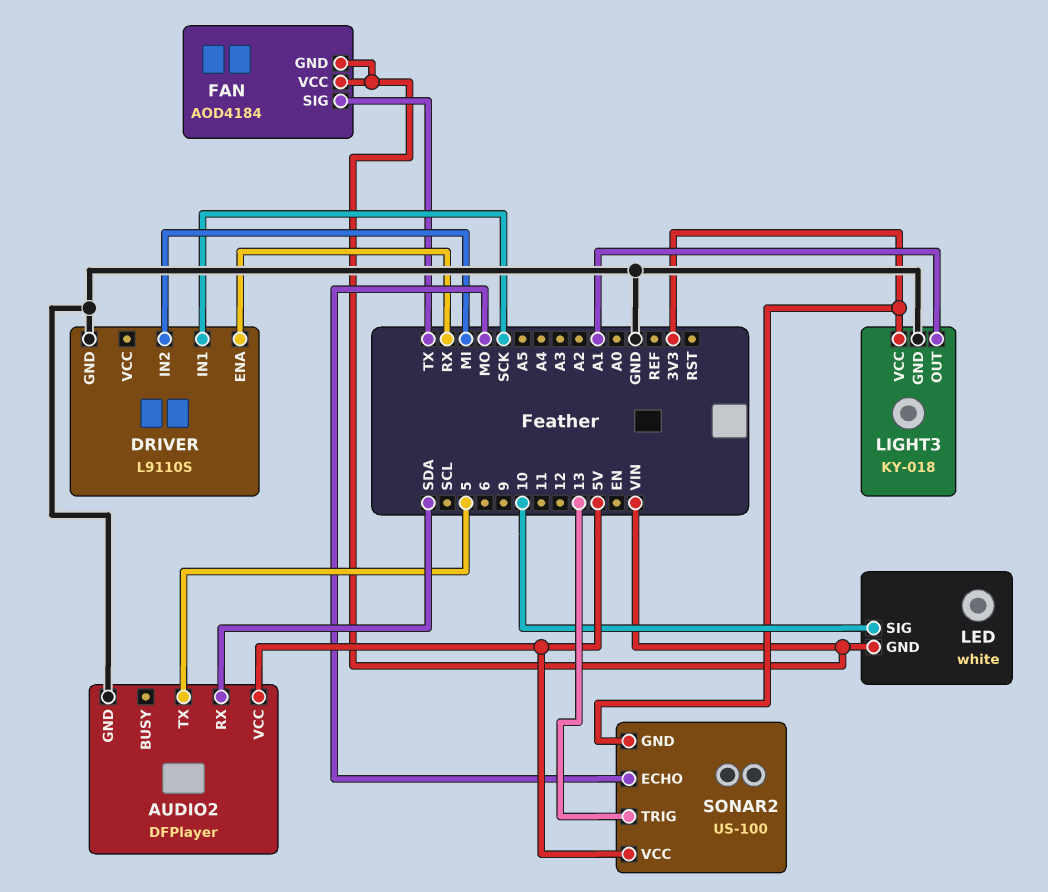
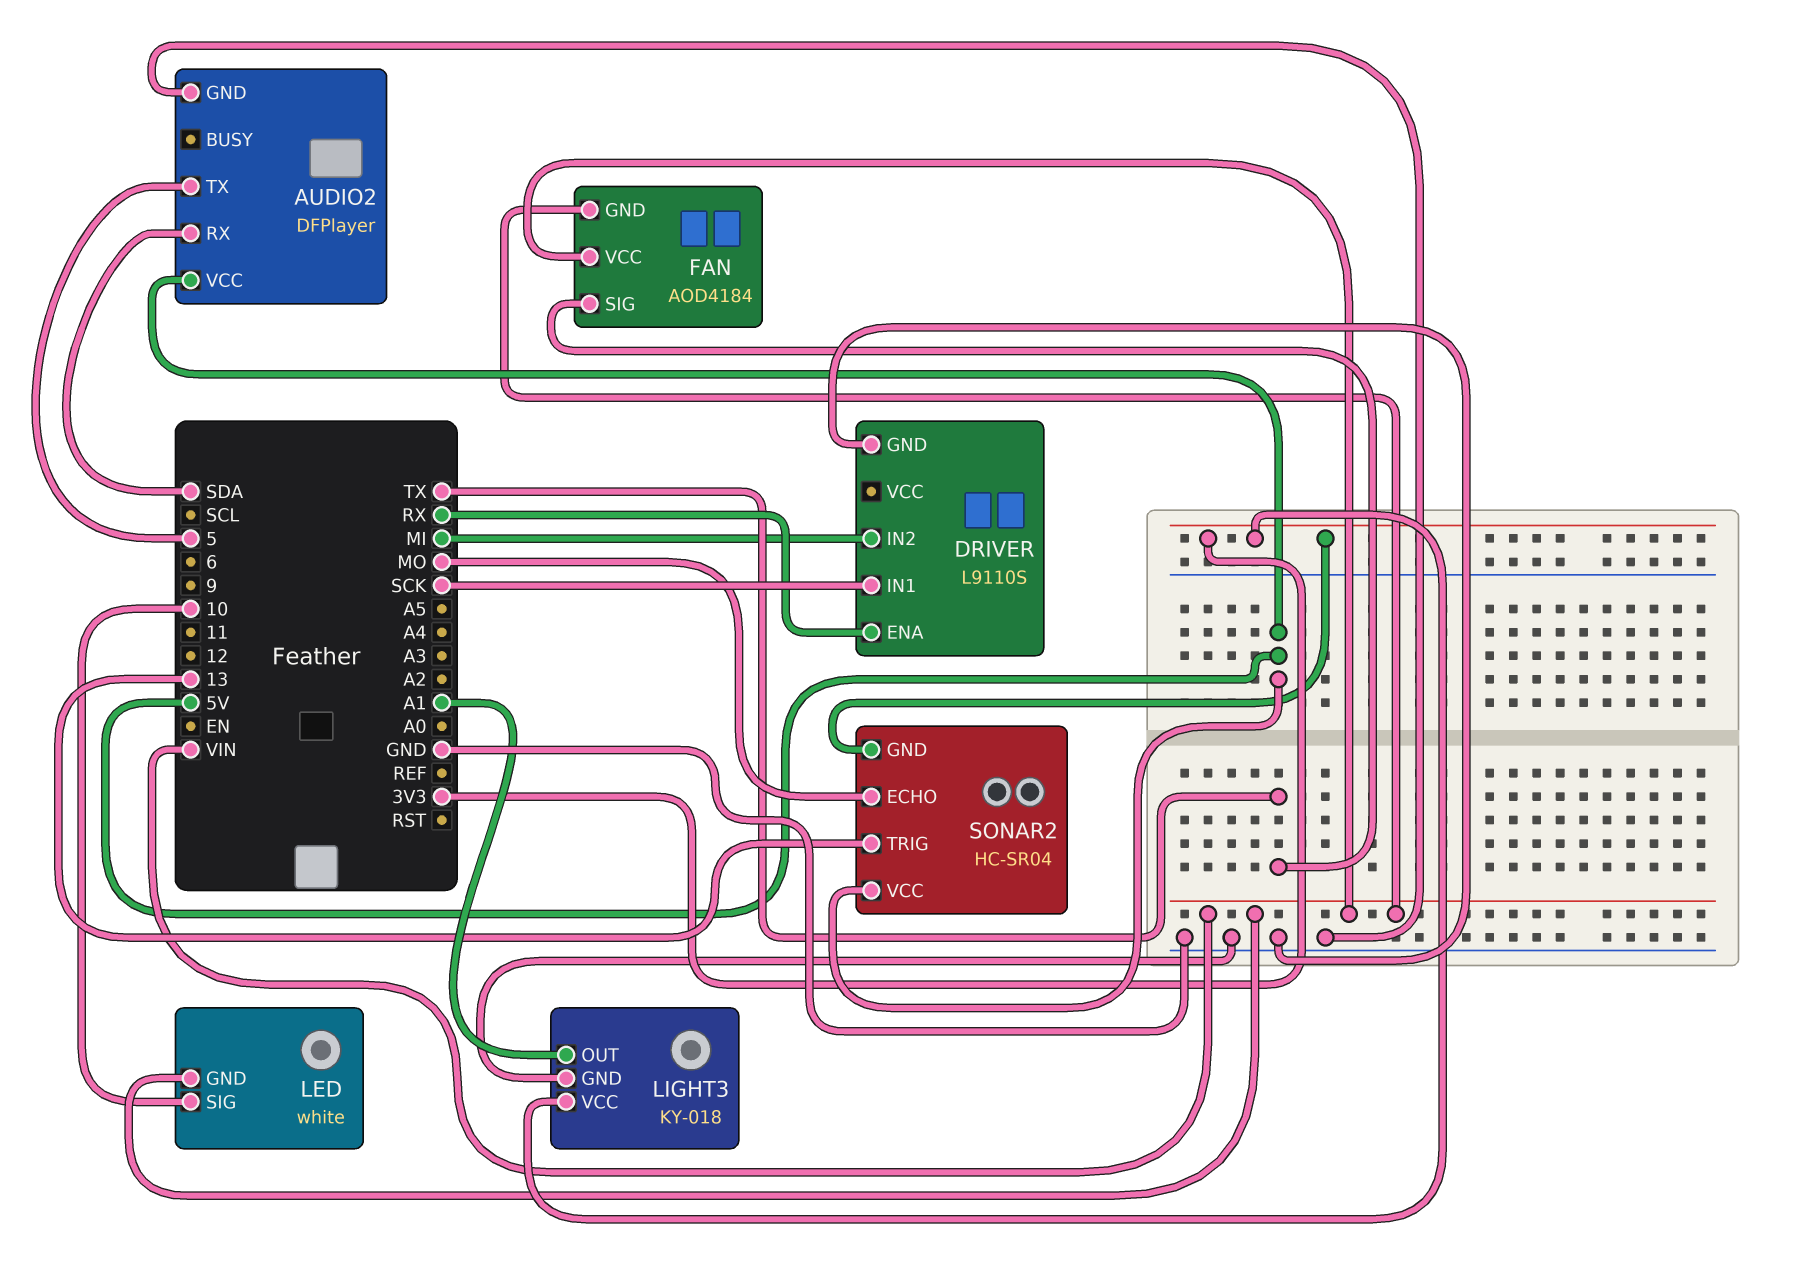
SONAR2: US-100 -> HC-SR04

